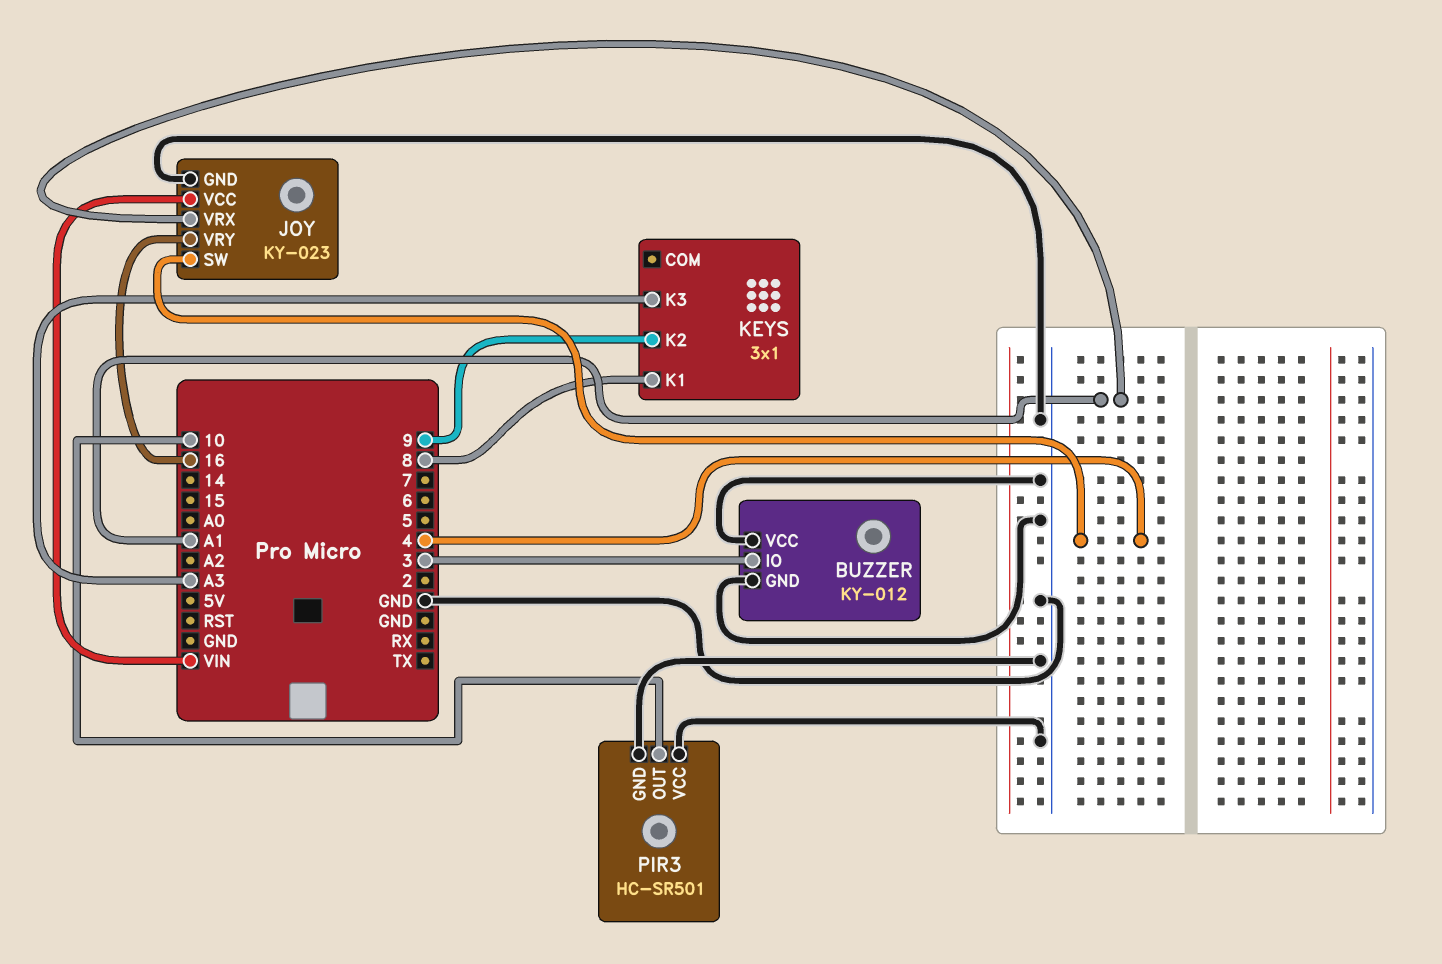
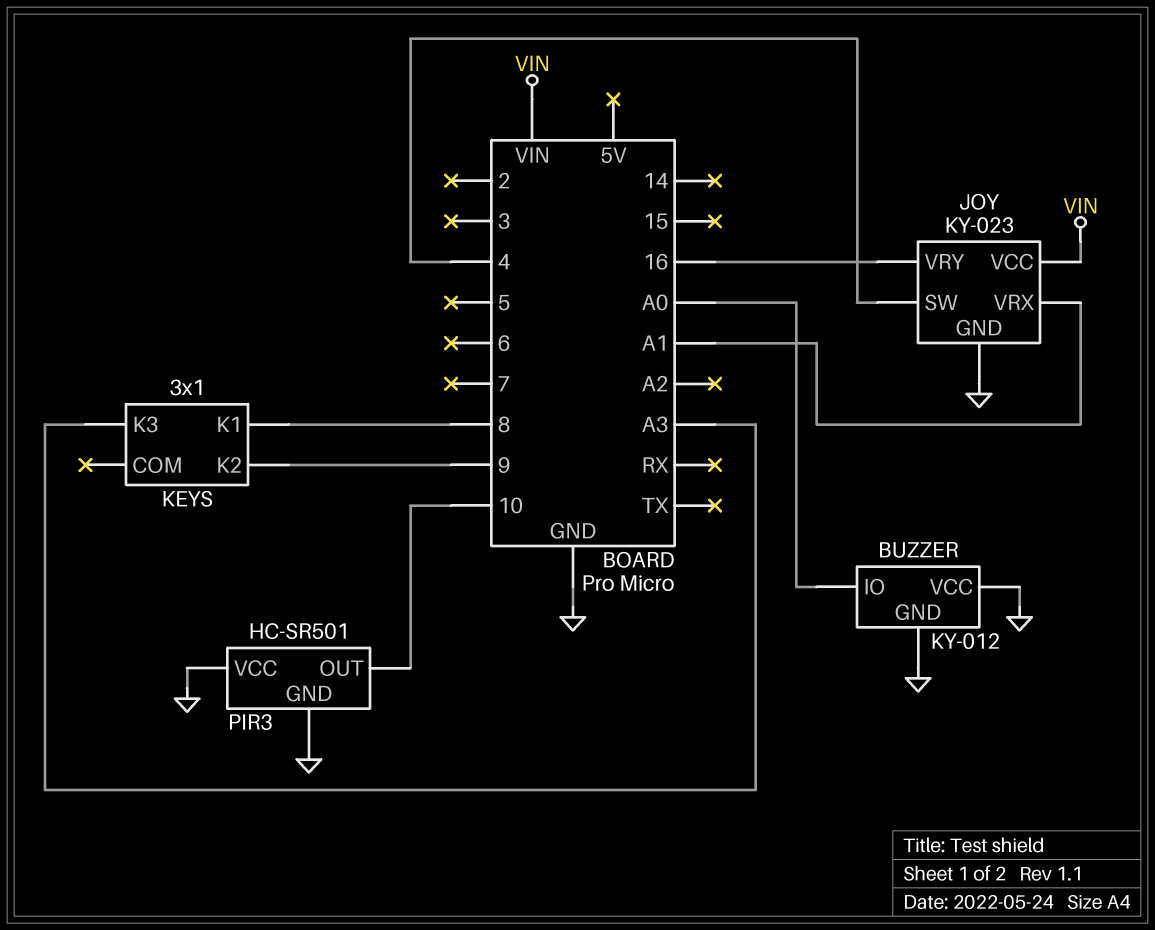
BUZZER pin IO: 3 -> A0

